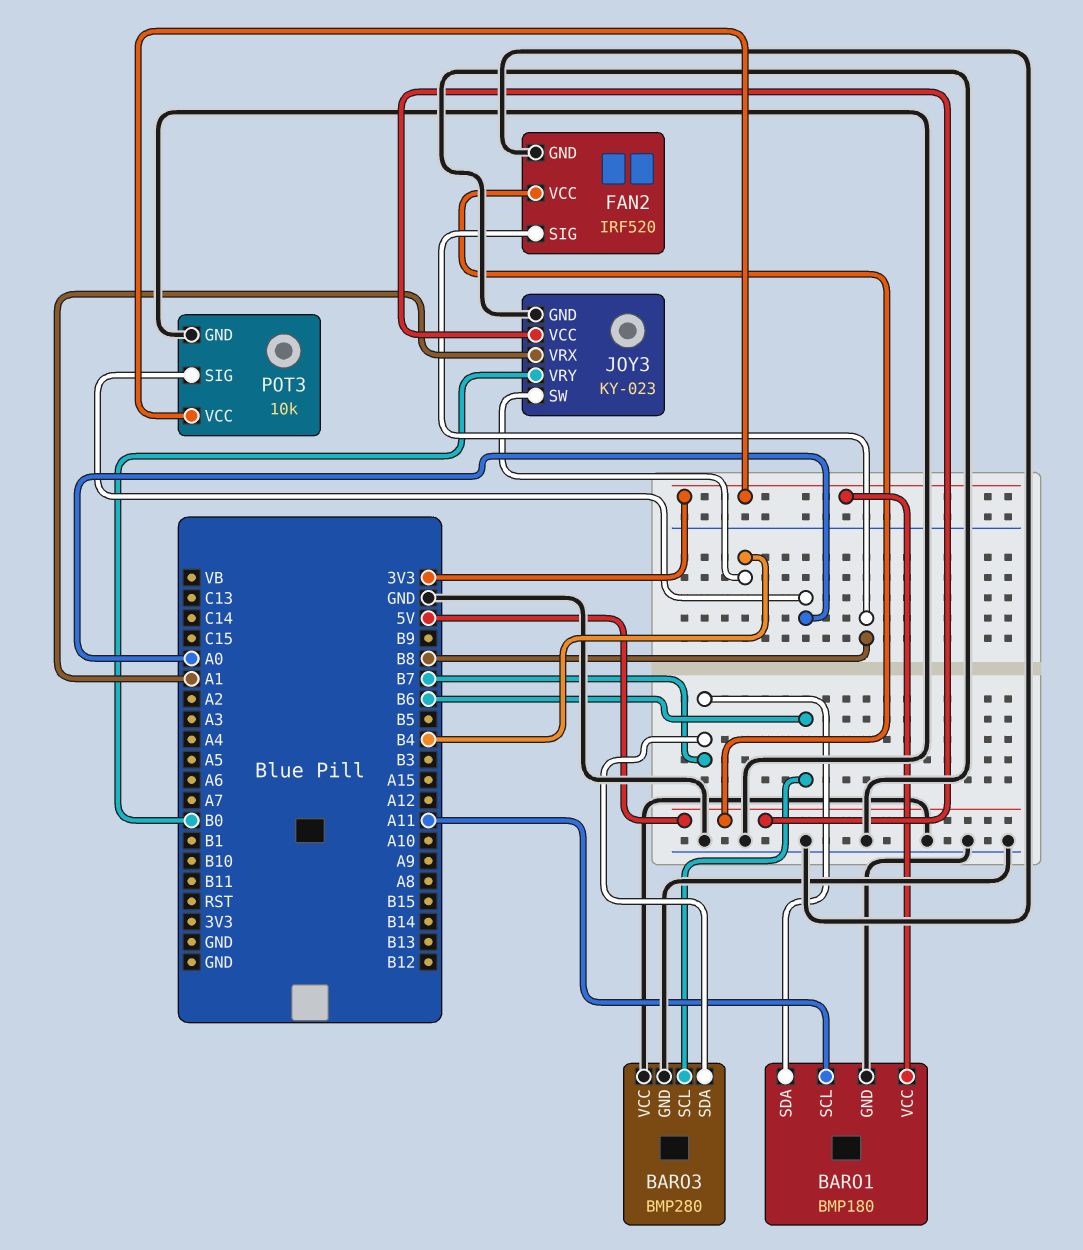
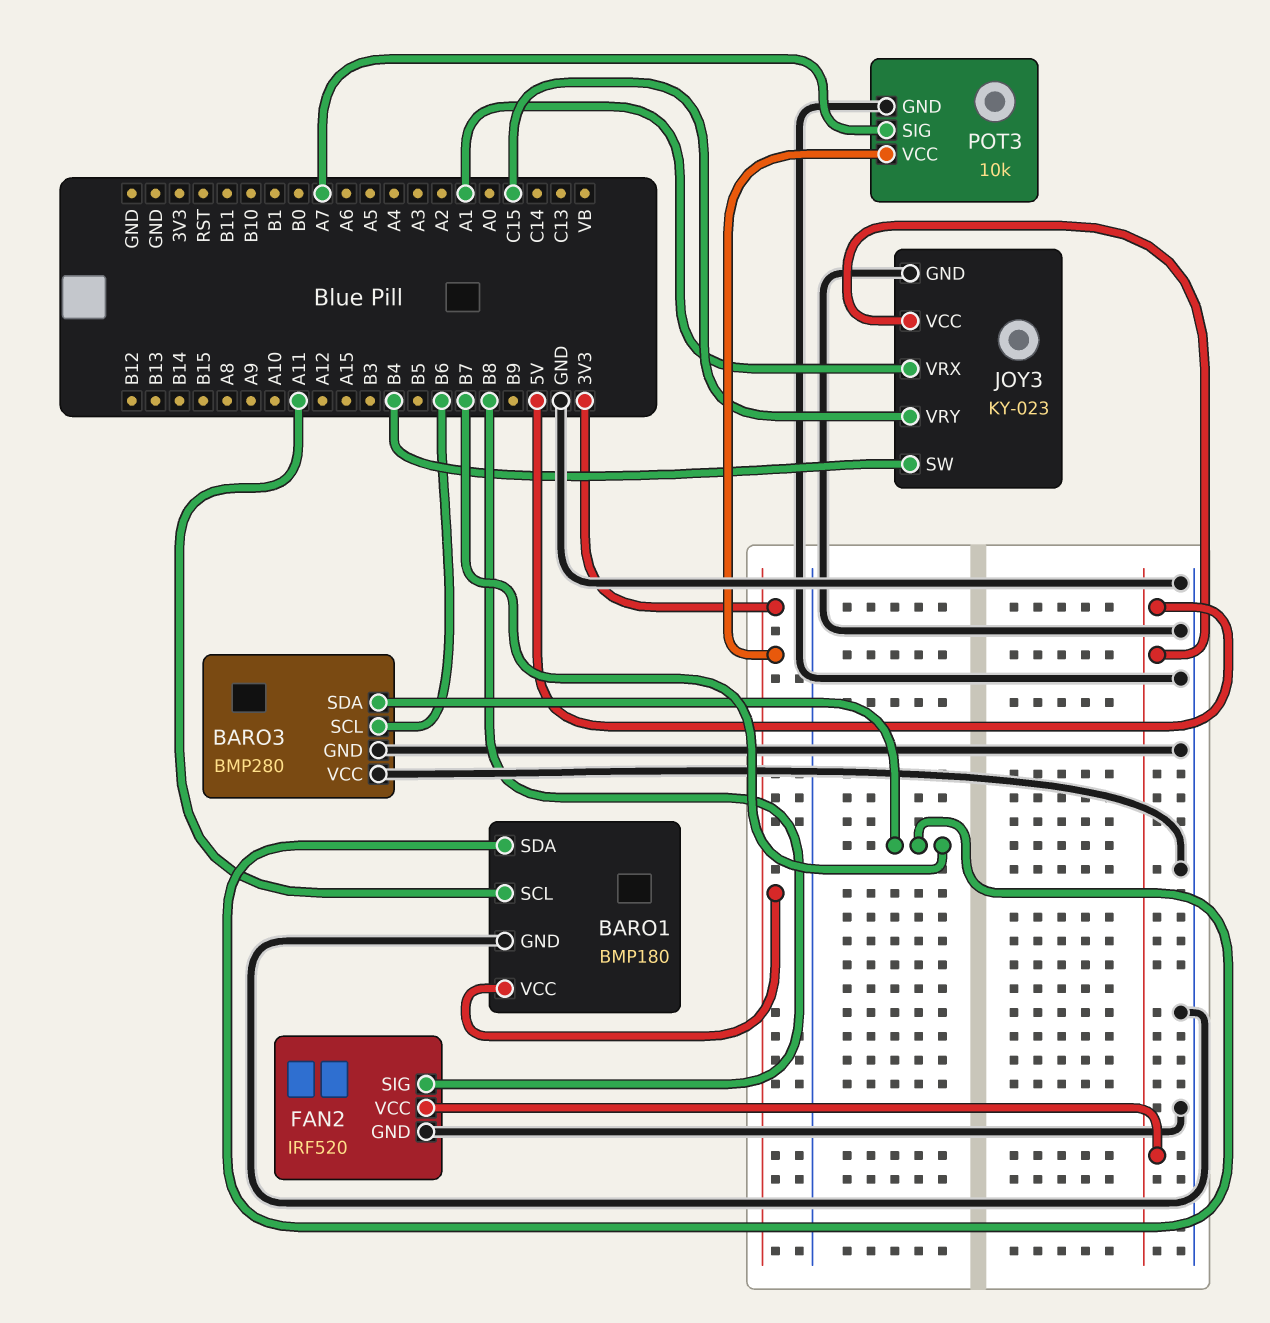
JOY3 pin VRY: B0 -> C15
POT3 pin SIG: A0 -> A7

